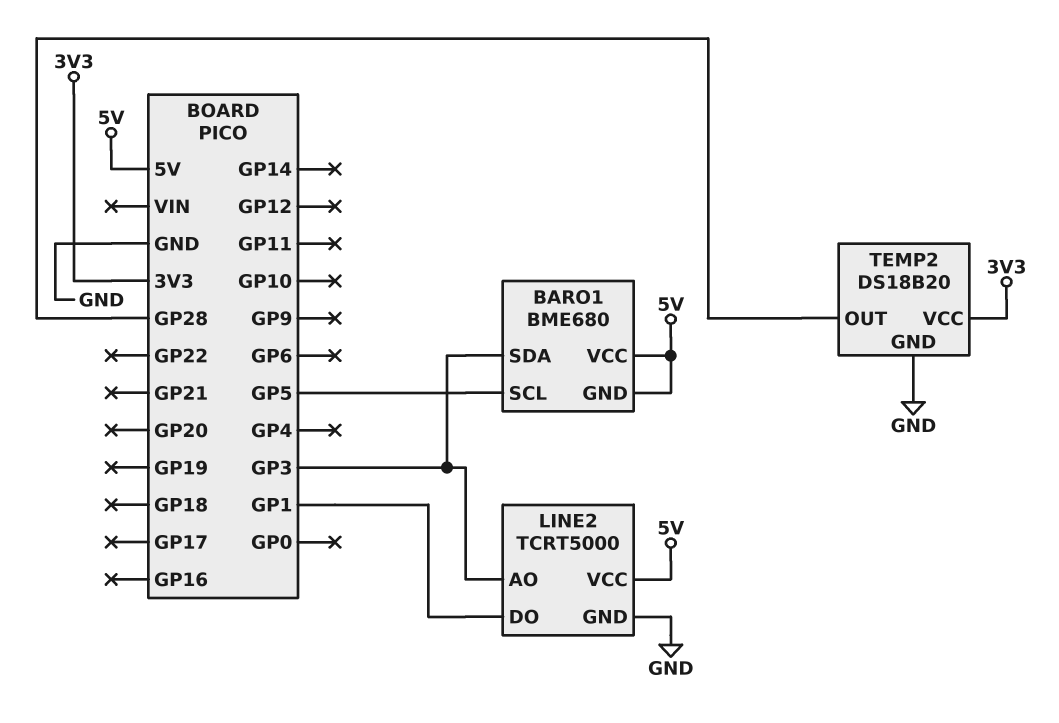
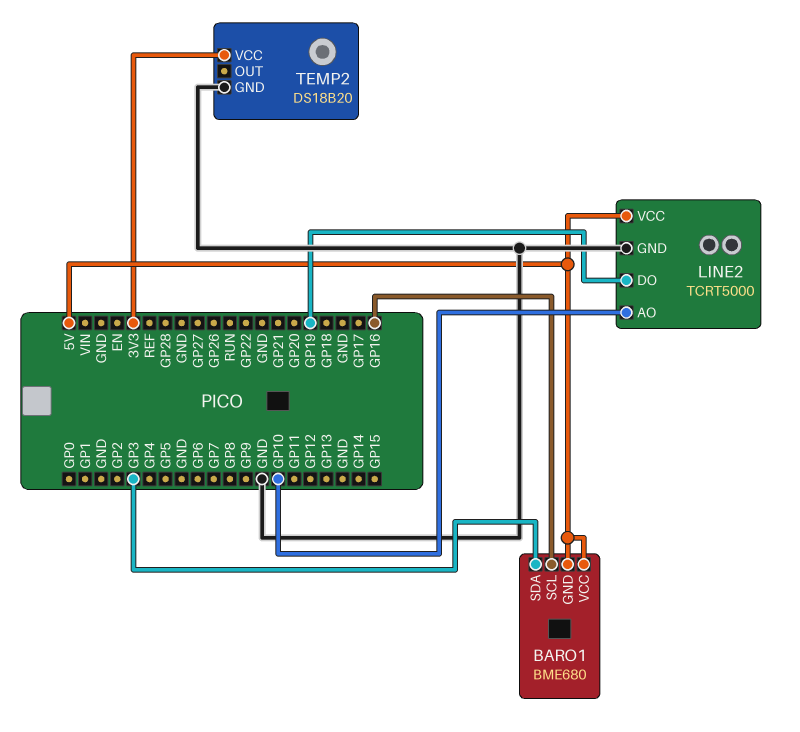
BARO1 pin SCL: GP5 -> GP16
LINE2 pin AO: GP3 -> GP10
LINE2 pin DO: GP1 -> GP19
TEMP2 pin OUT: GP28 -> none

